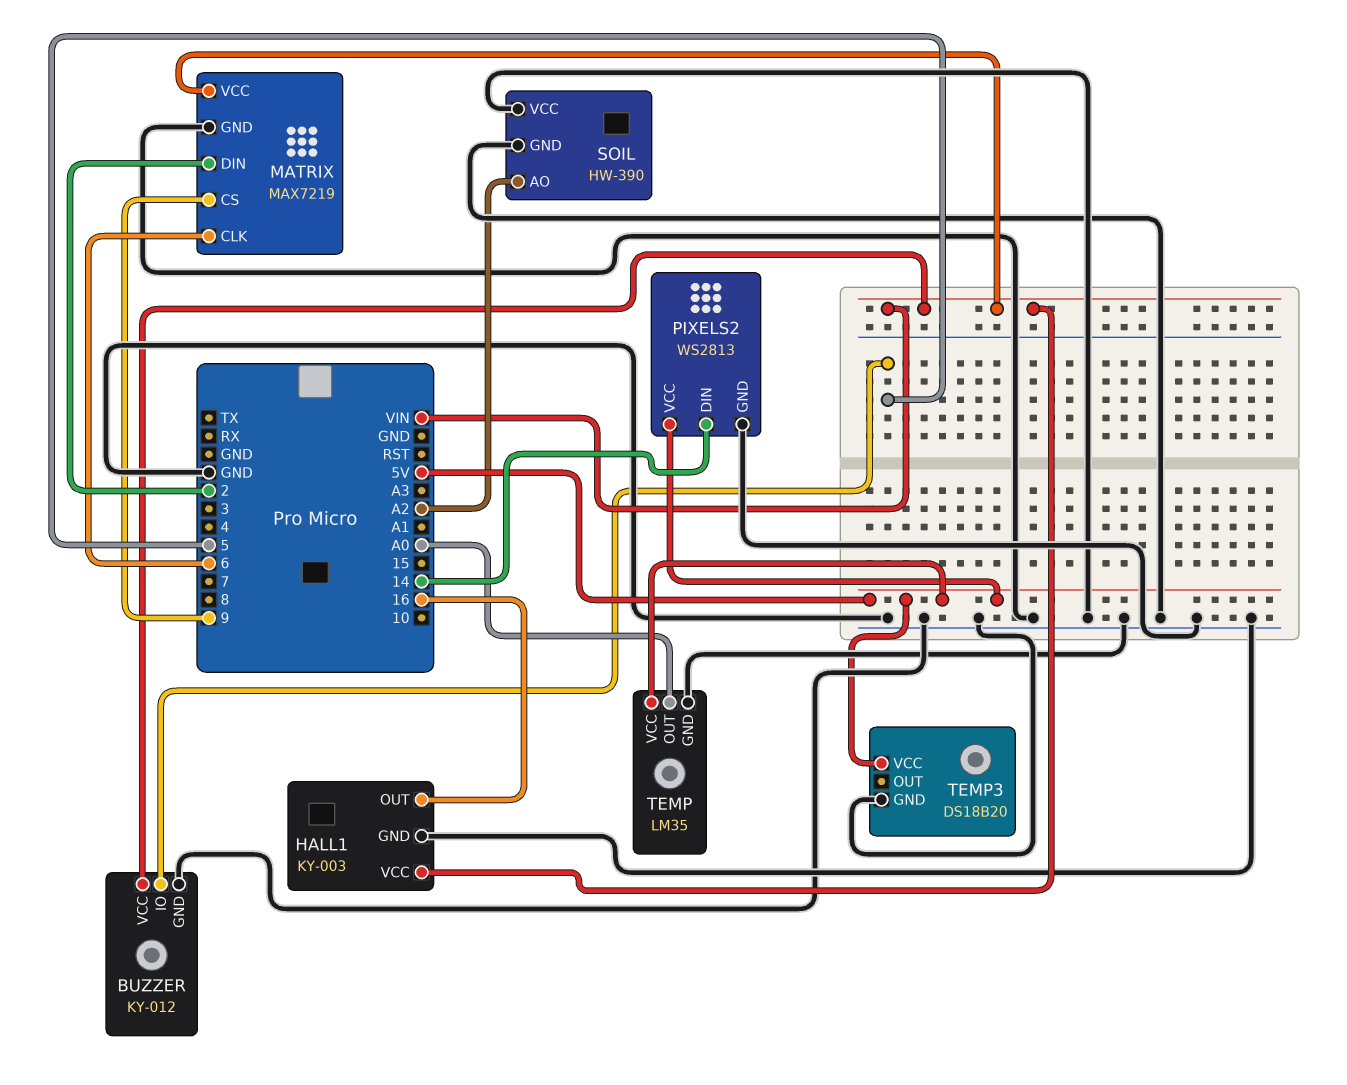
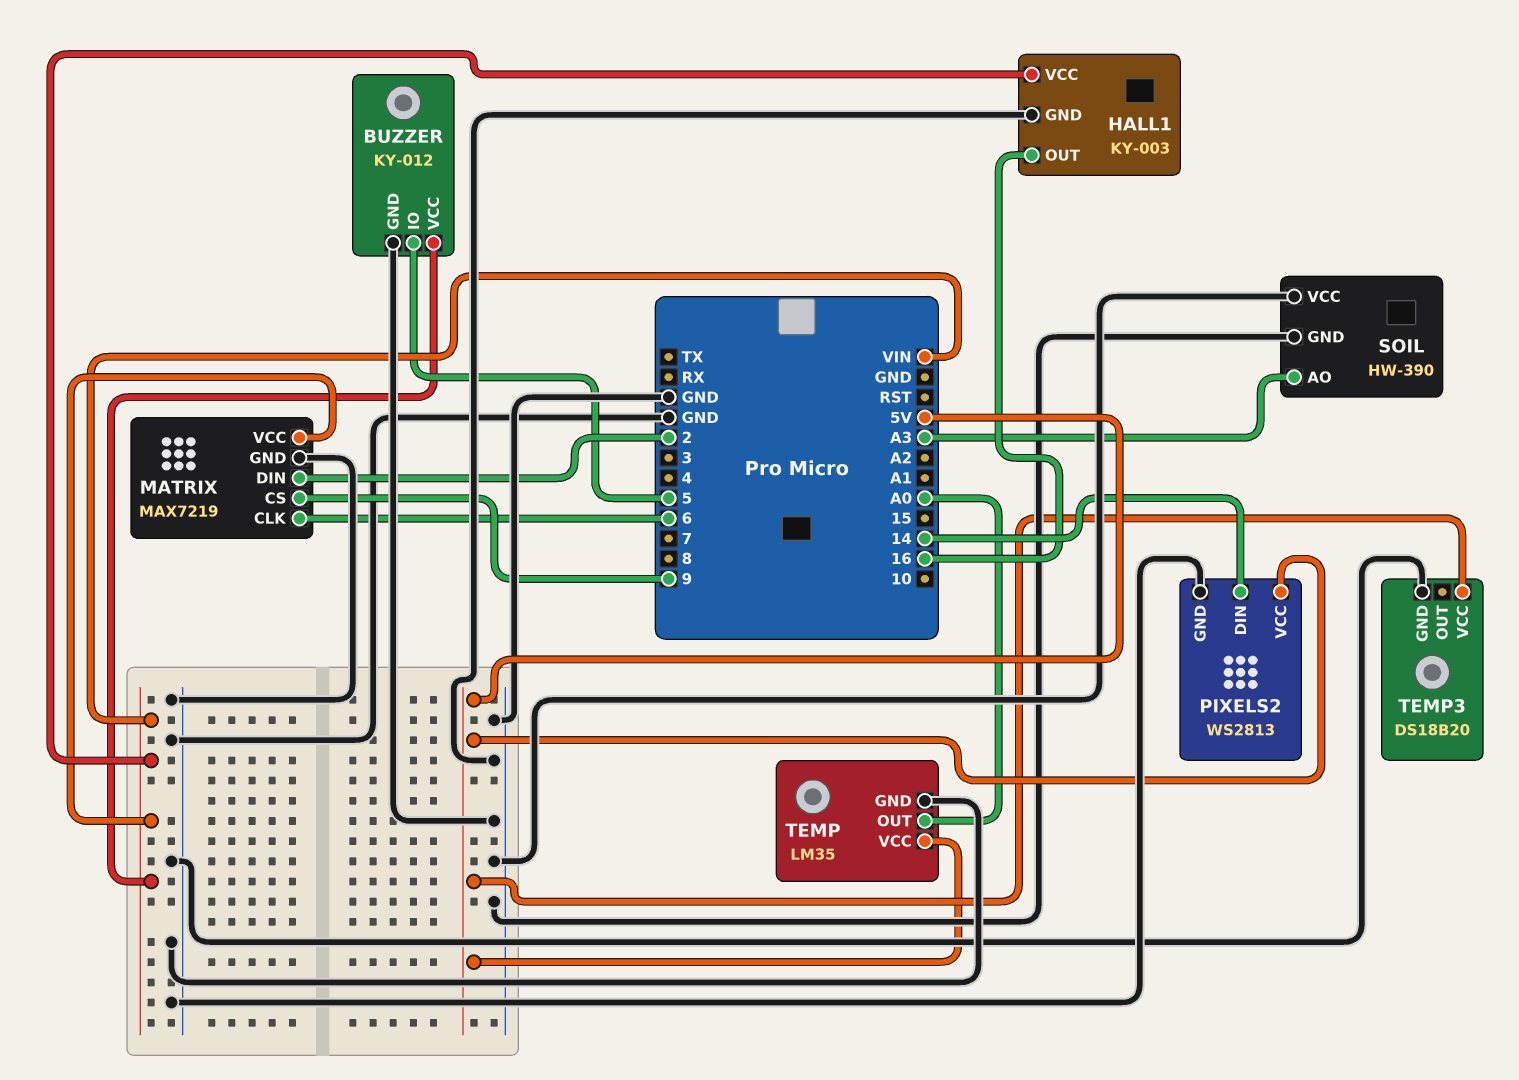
SOIL pin AO: A2 -> A3

